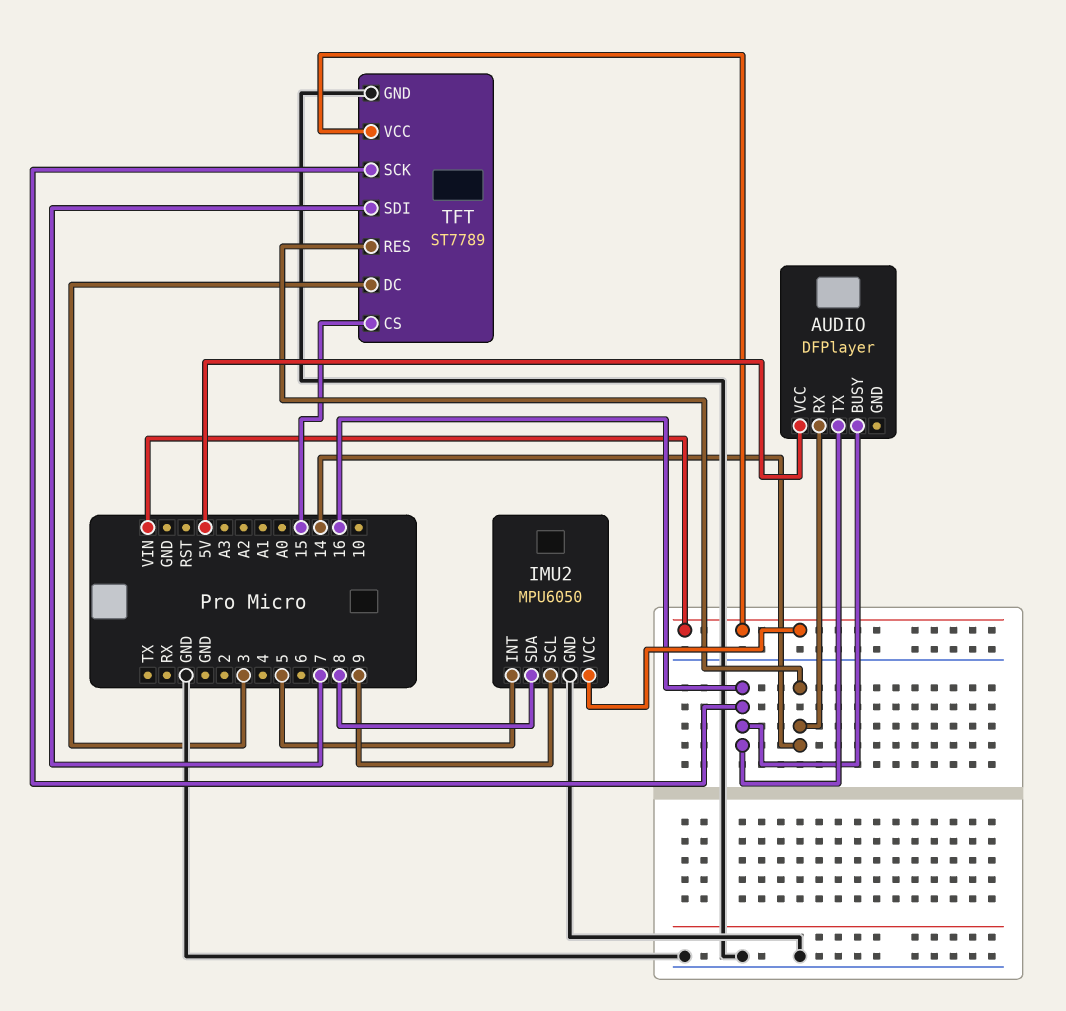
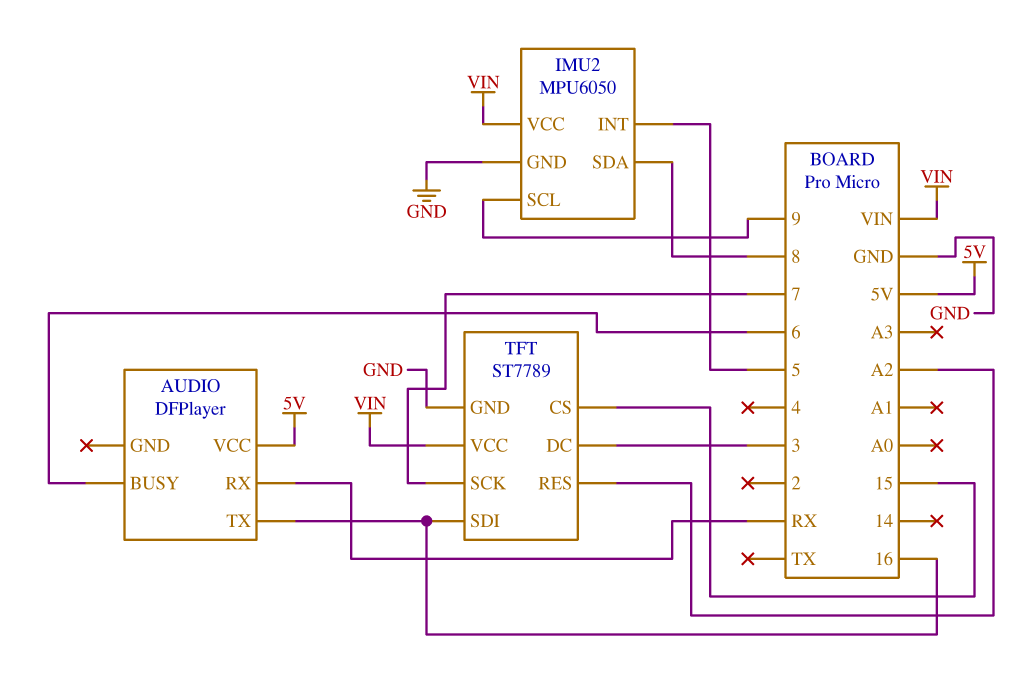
AUDIO pin BUSY: 16 -> 6
AUDIO pin RX: 14 -> RX
TFT pin RES: 14 -> A2
TFT pin SCK: 16 -> 7
TFT pin SDI: 7 -> 16

